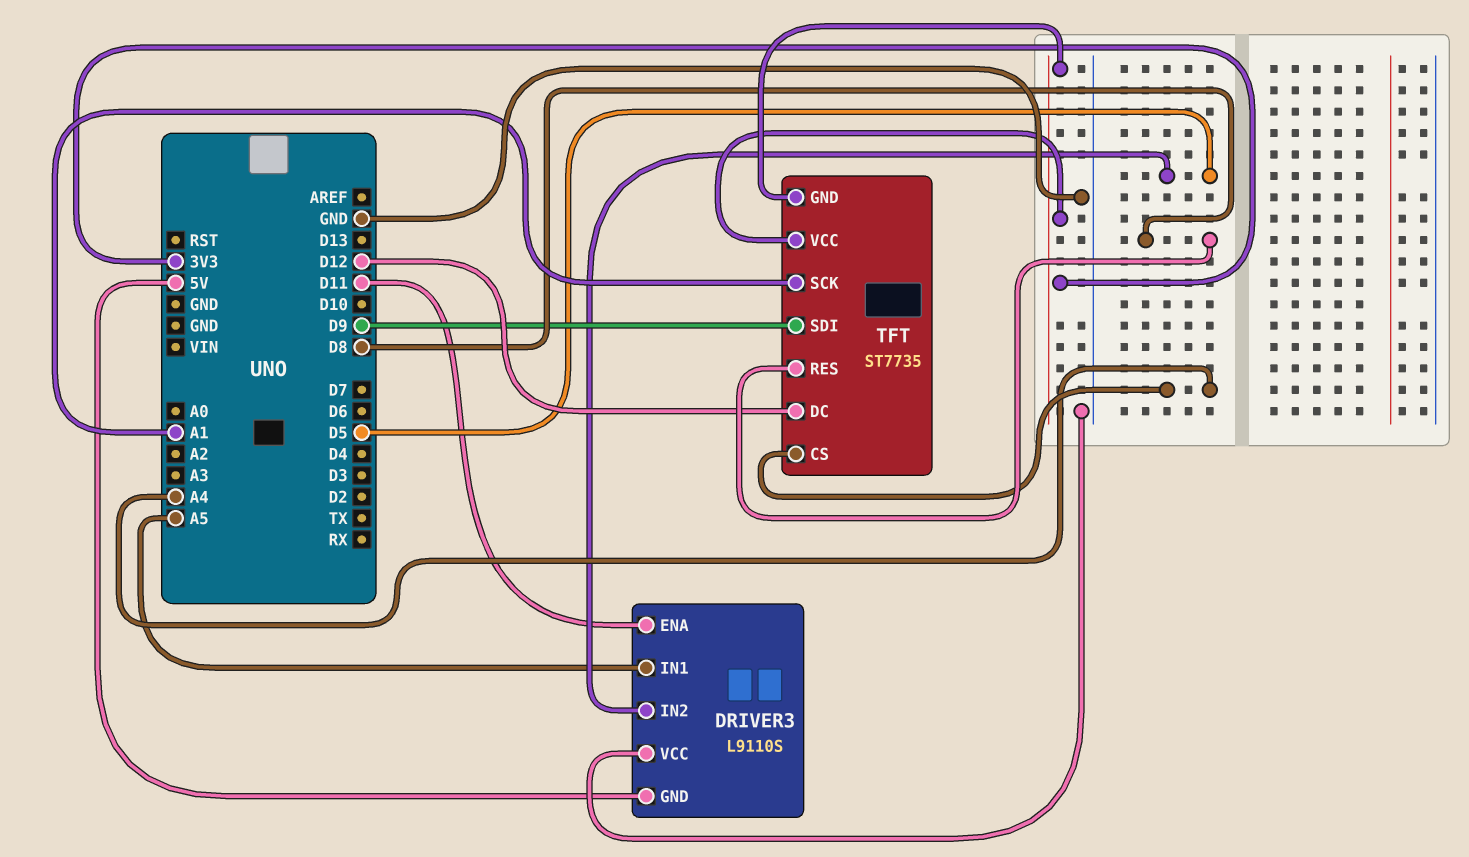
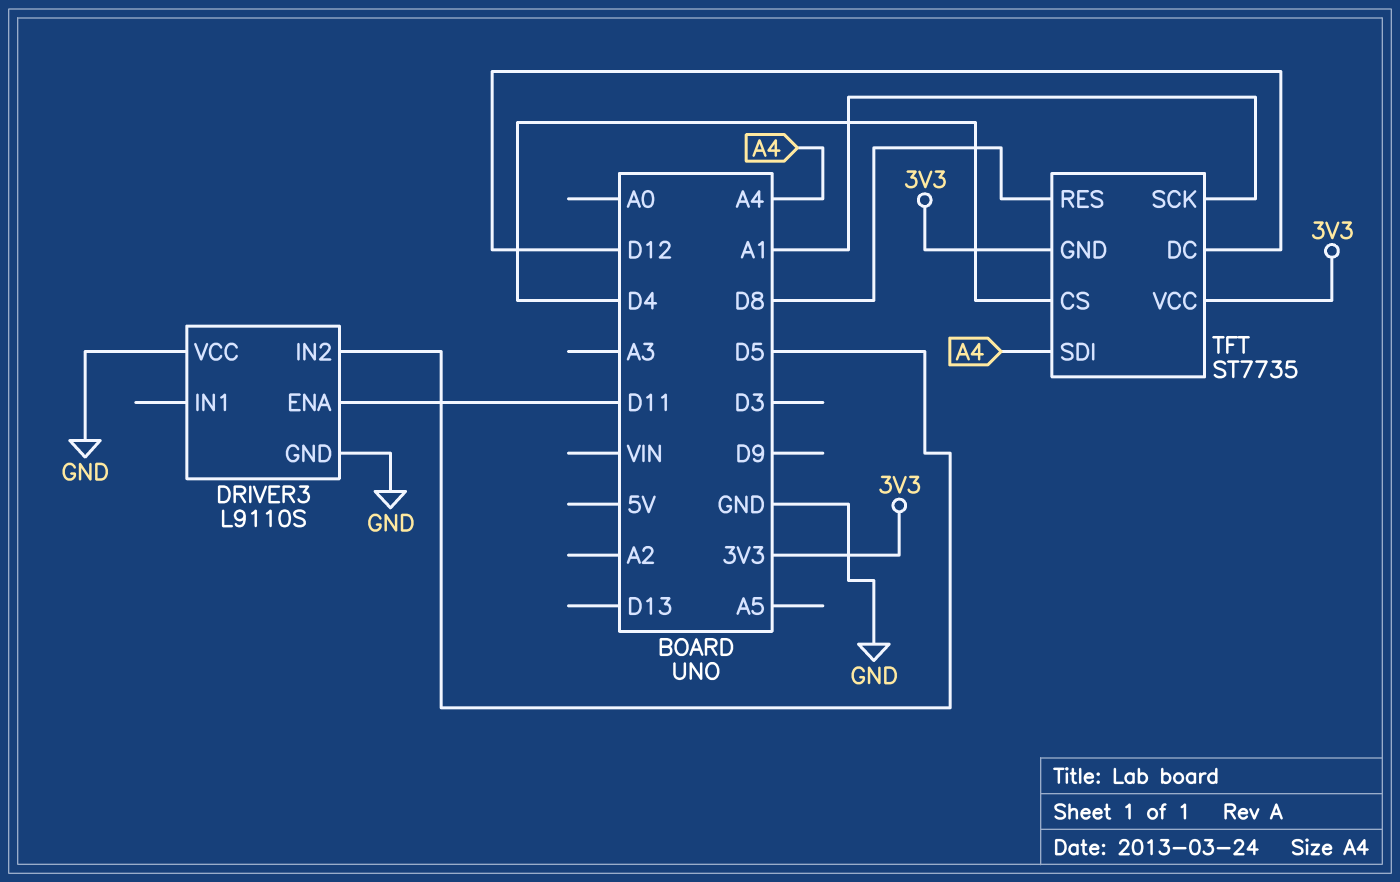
DRIVER3 pin GND: 5V -> GND
DRIVER3 pin IN1: A5 -> none
TFT pin CS: A4 -> D4
TFT pin SDI: D9 -> A4

